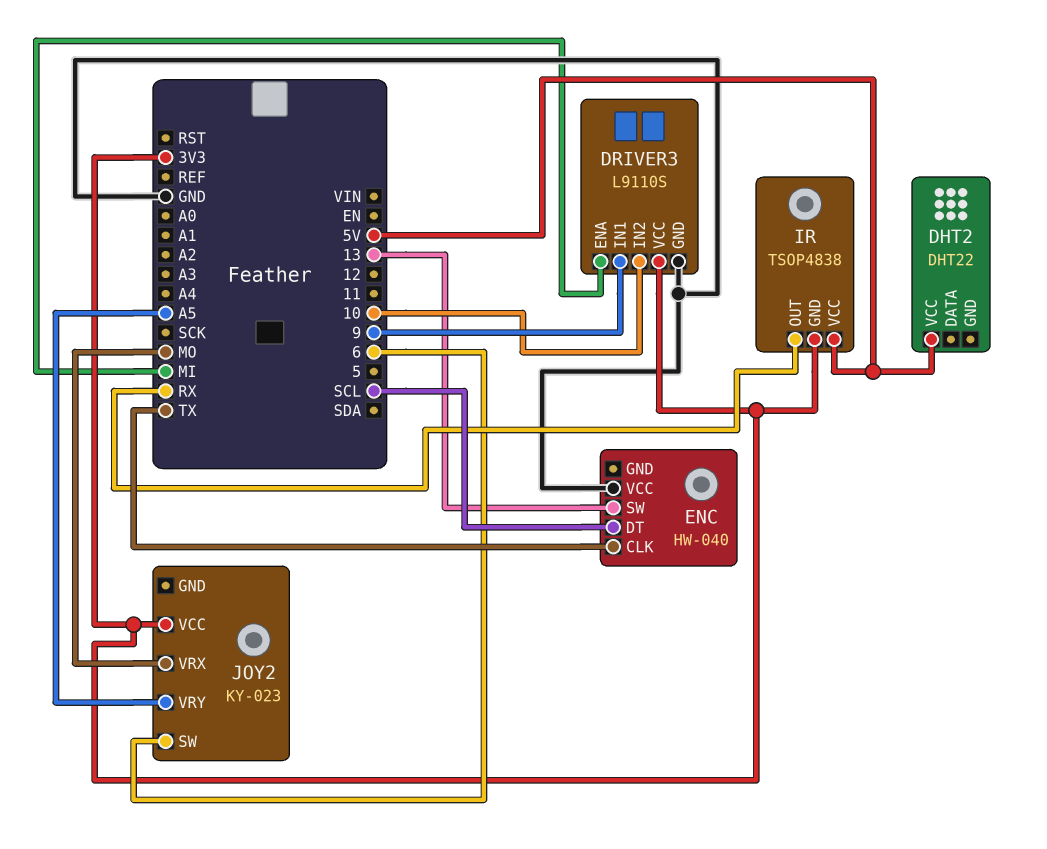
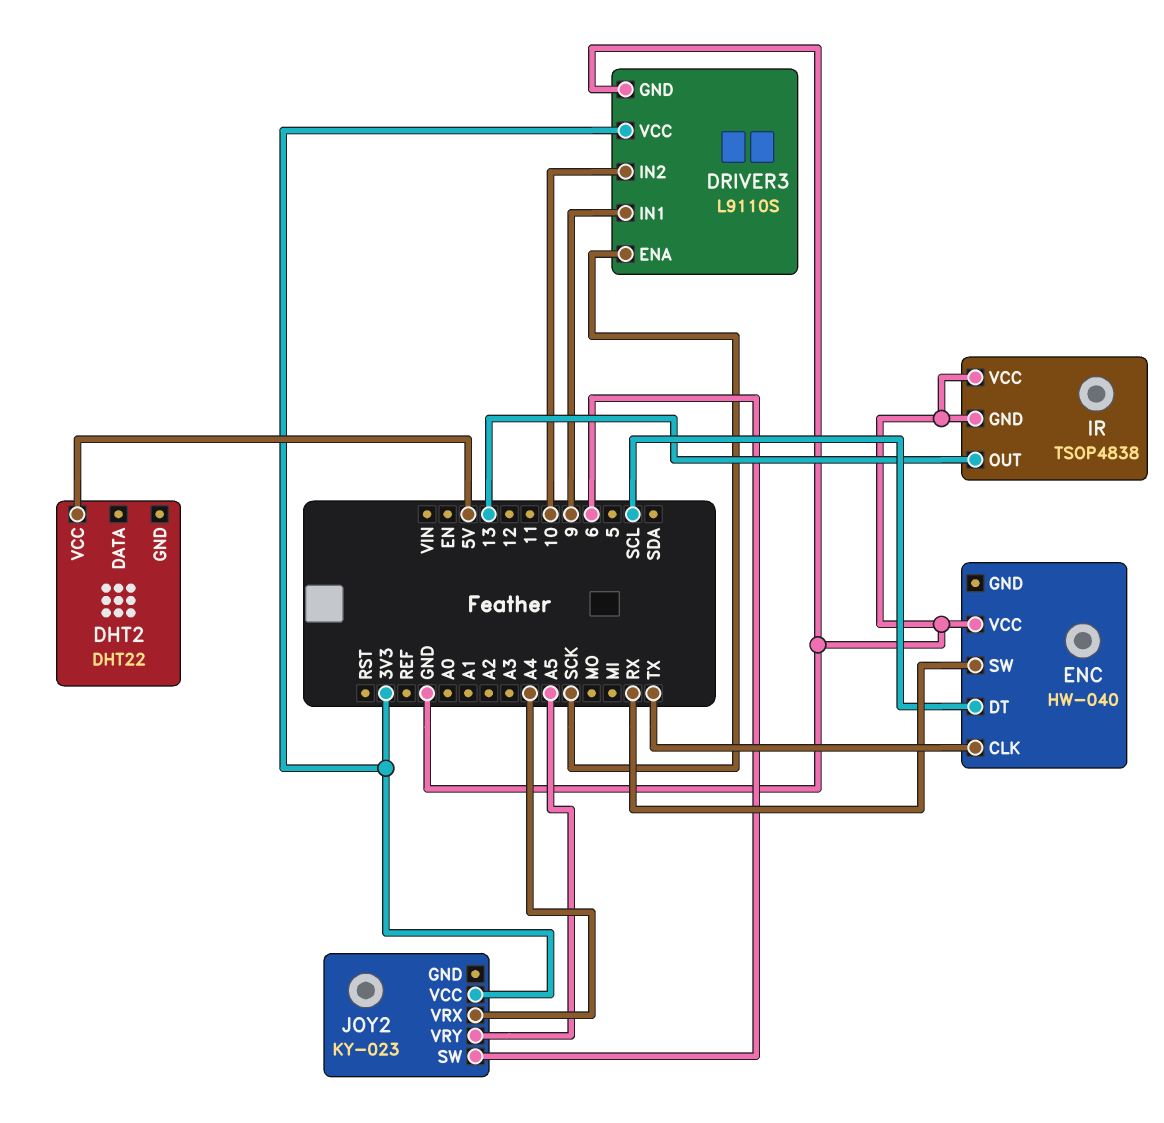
DRIVER3 pin ENA: MI -> SCK
ENC pin SW: 13 -> RX
IR pin GND: 3V3 -> GND
IR pin OUT: RX -> 13
IR pin VCC: 5V -> GND
JOY2 pin VRX: MO -> A4

